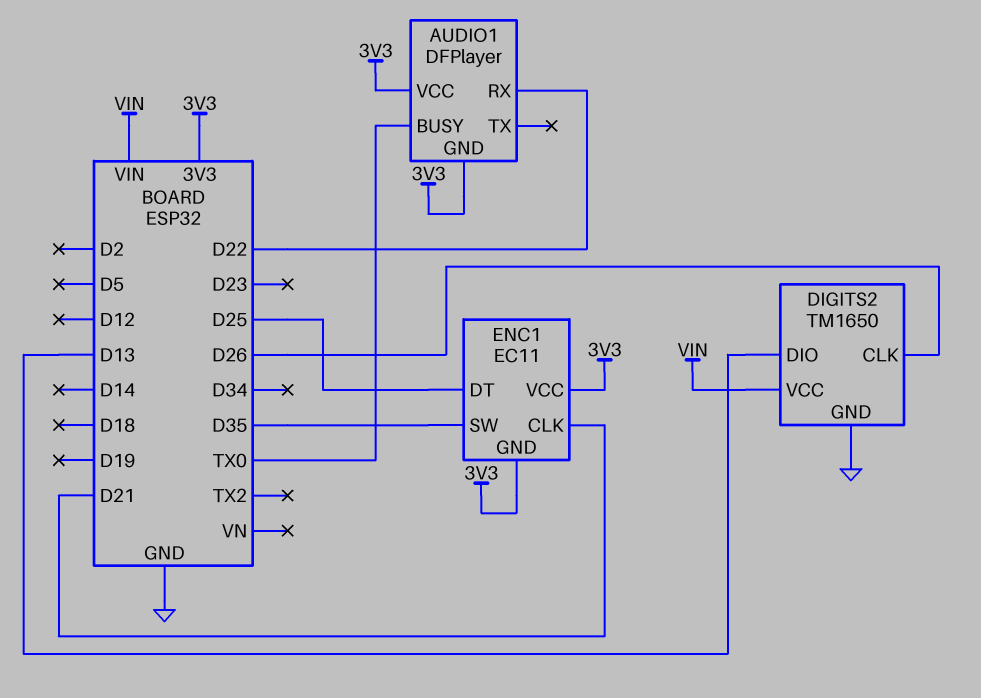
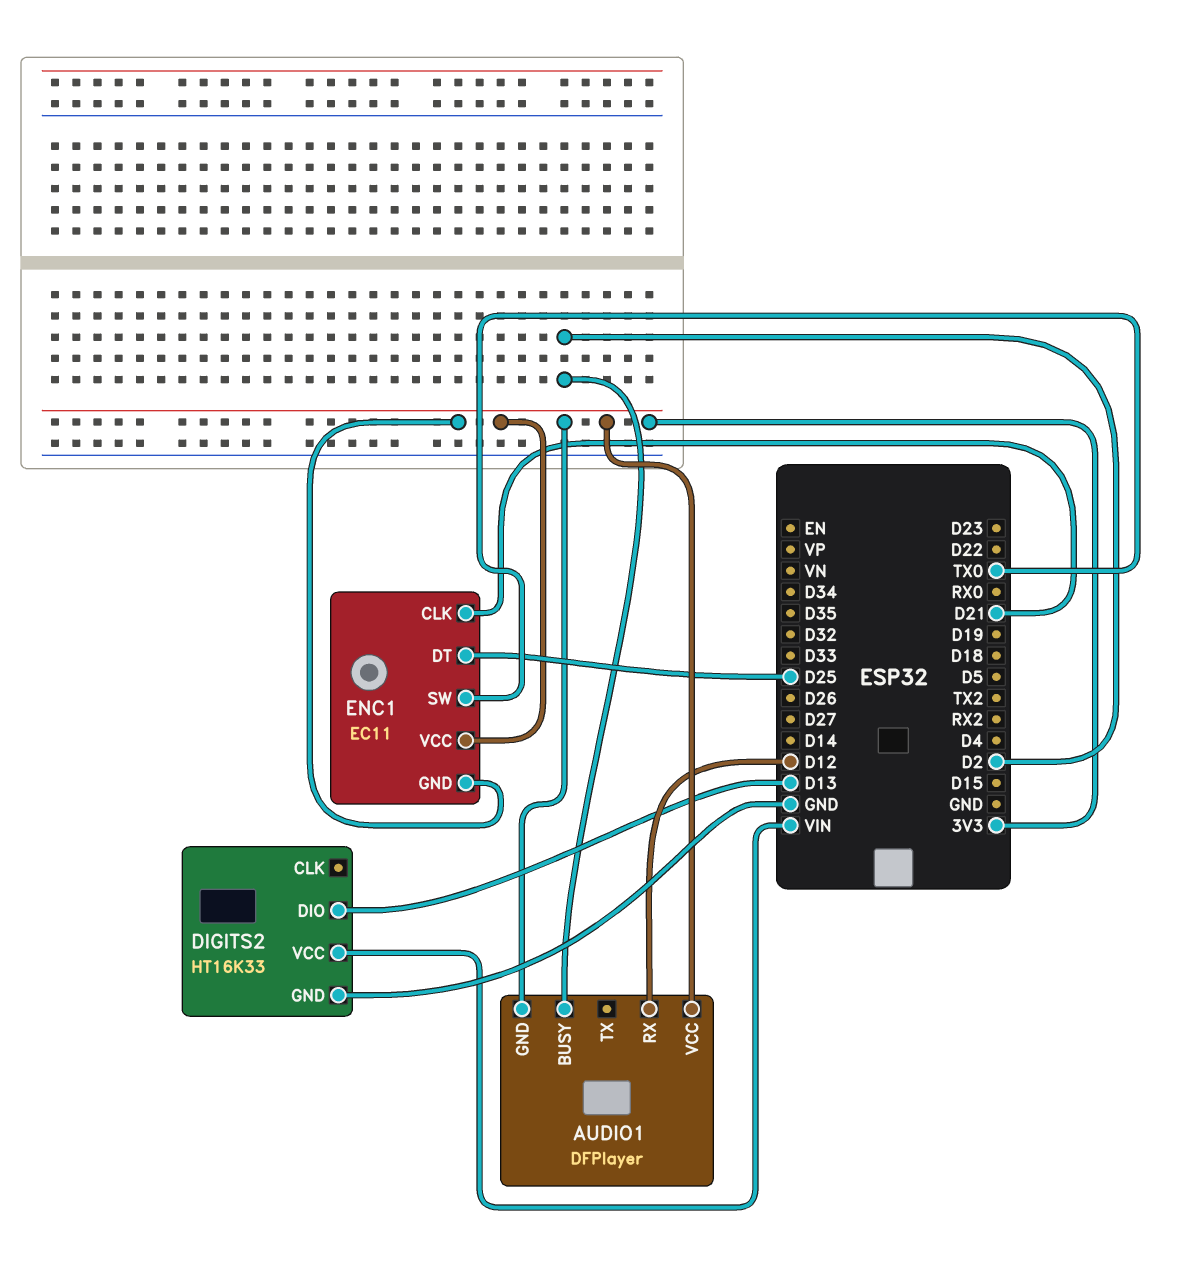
AUDIO1 pin BUSY: TX0 -> D2
AUDIO1 pin RX: D22 -> D12
DIGITS2: TM1650 -> HT16K33
DIGITS2 pin CLK: D26 -> none
ENC1 pin SW: D35 -> TX0

